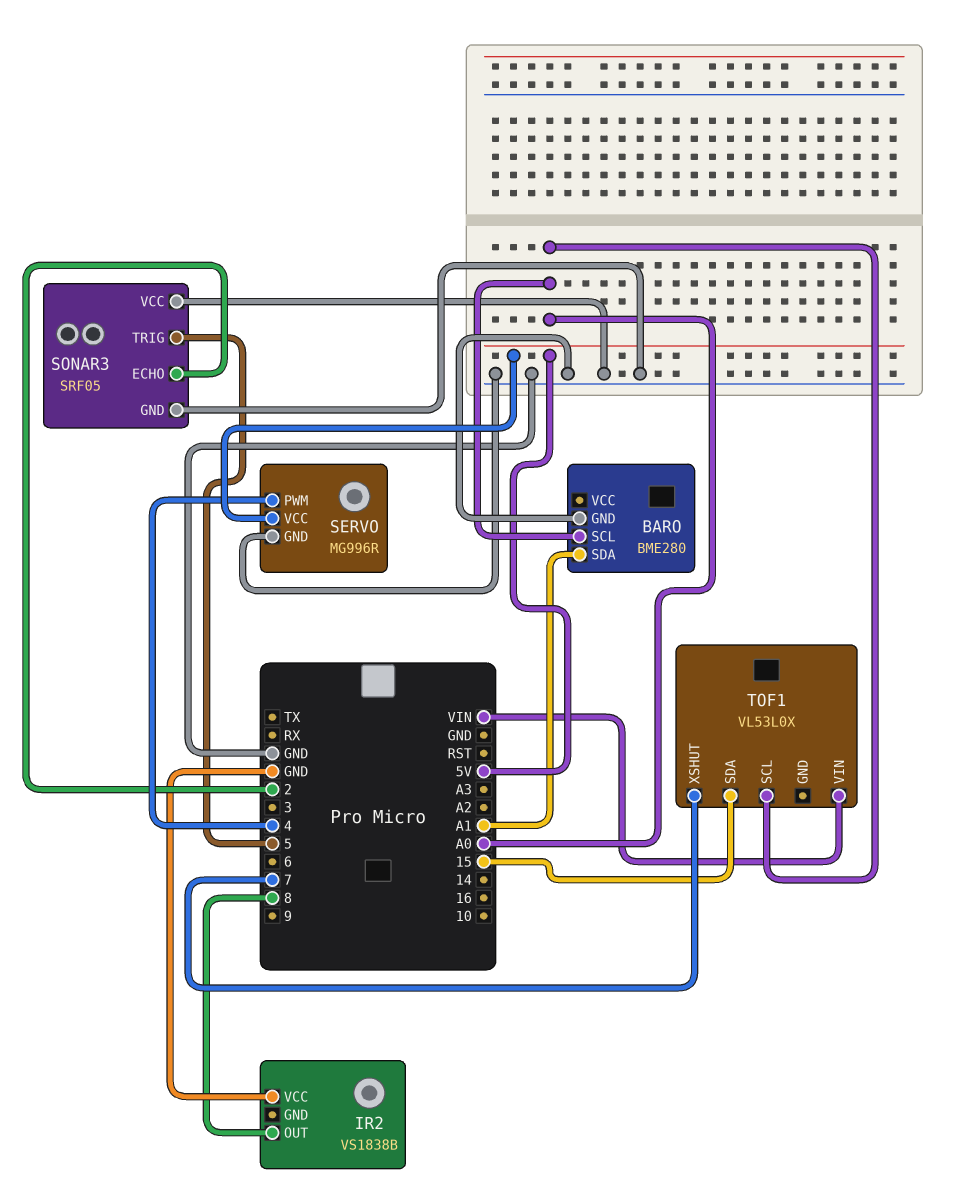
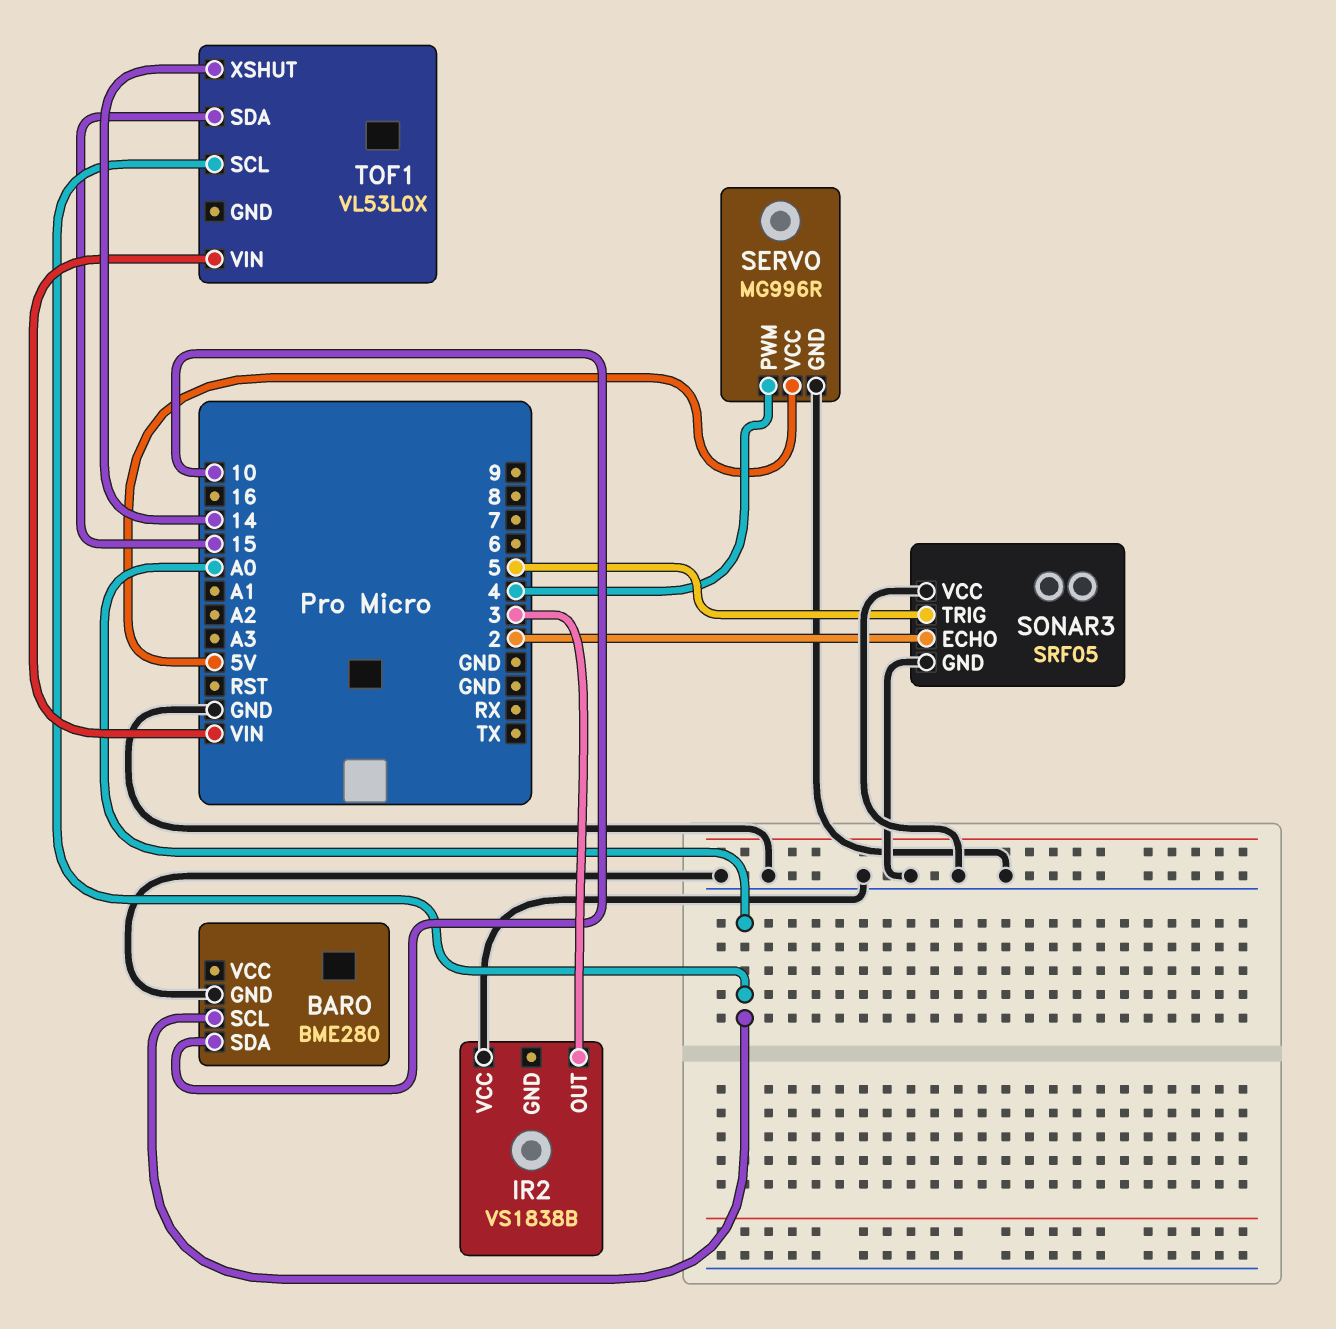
BARO pin SDA: A1 -> 10
IR2 pin OUT: 8 -> 3
TOF1 pin XSHUT: 7 -> 14

